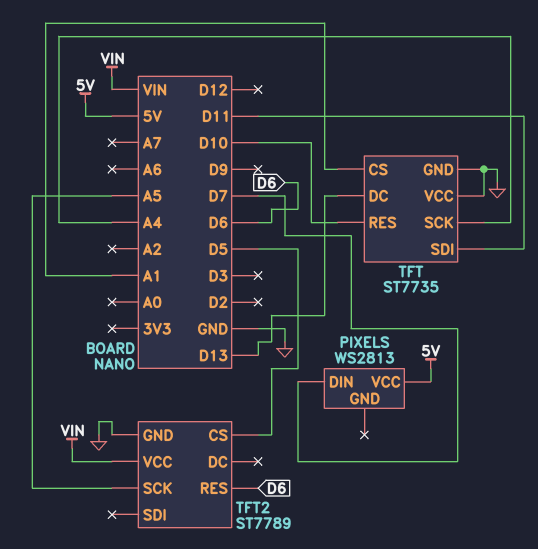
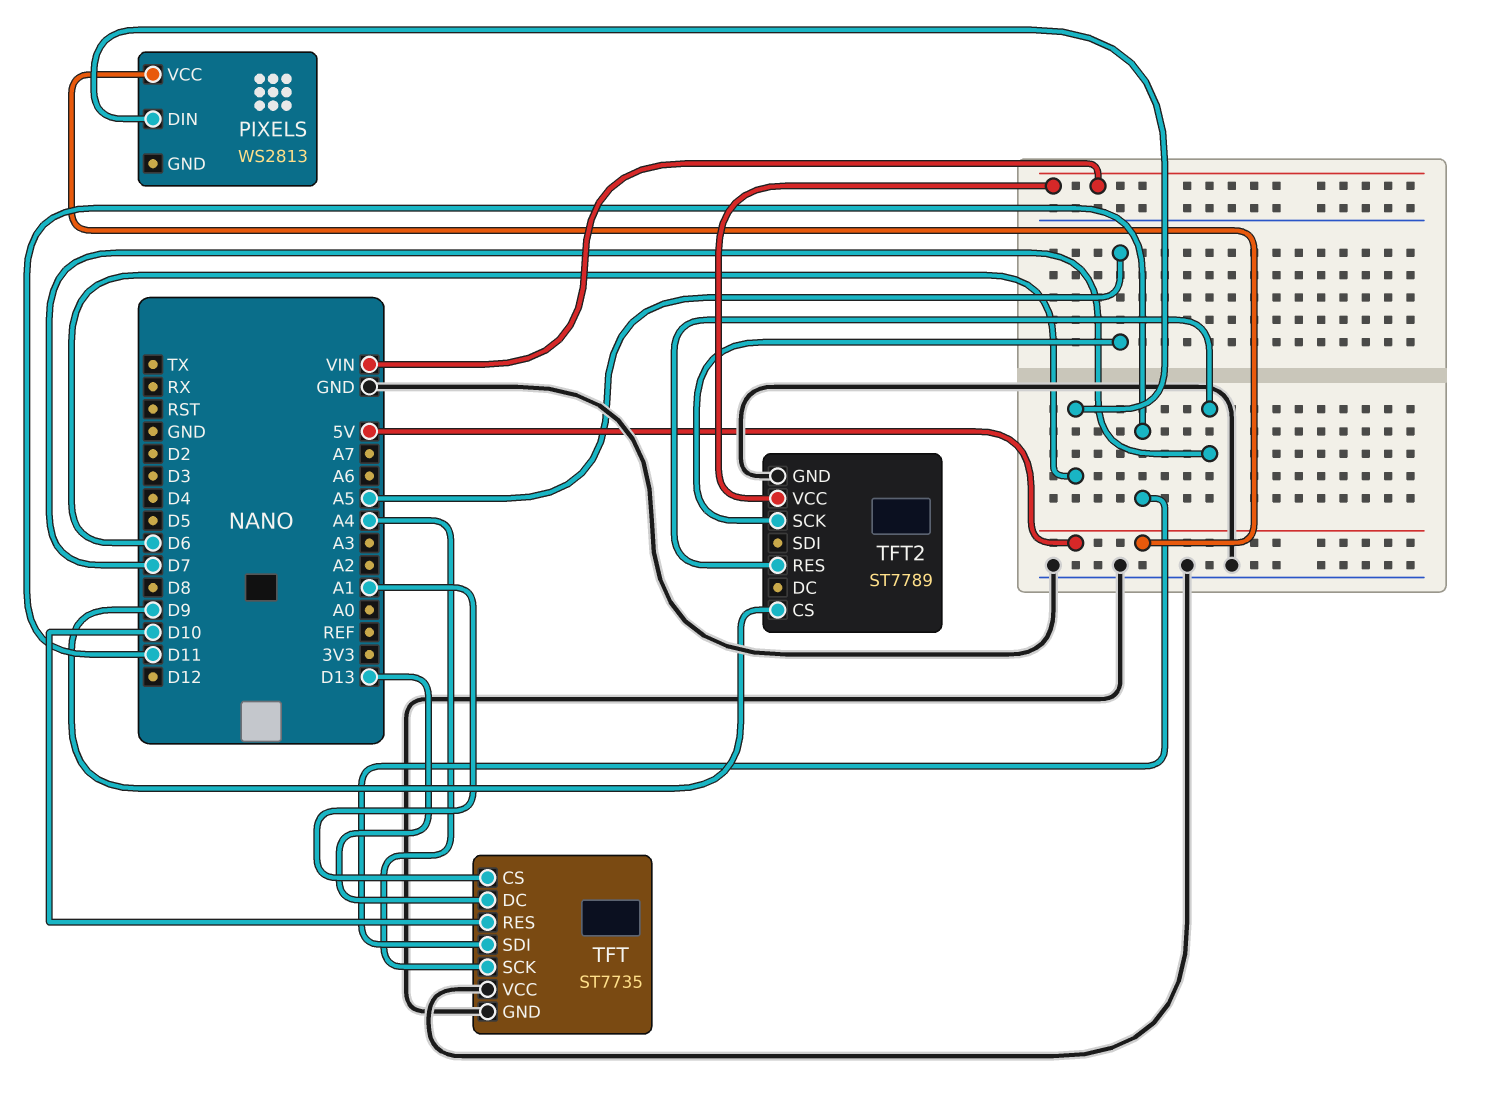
PIXELS pin DIN: D7 -> D6
TFT2 pin CS: D5 -> D9
TFT2 pin RES: D6 -> D7

